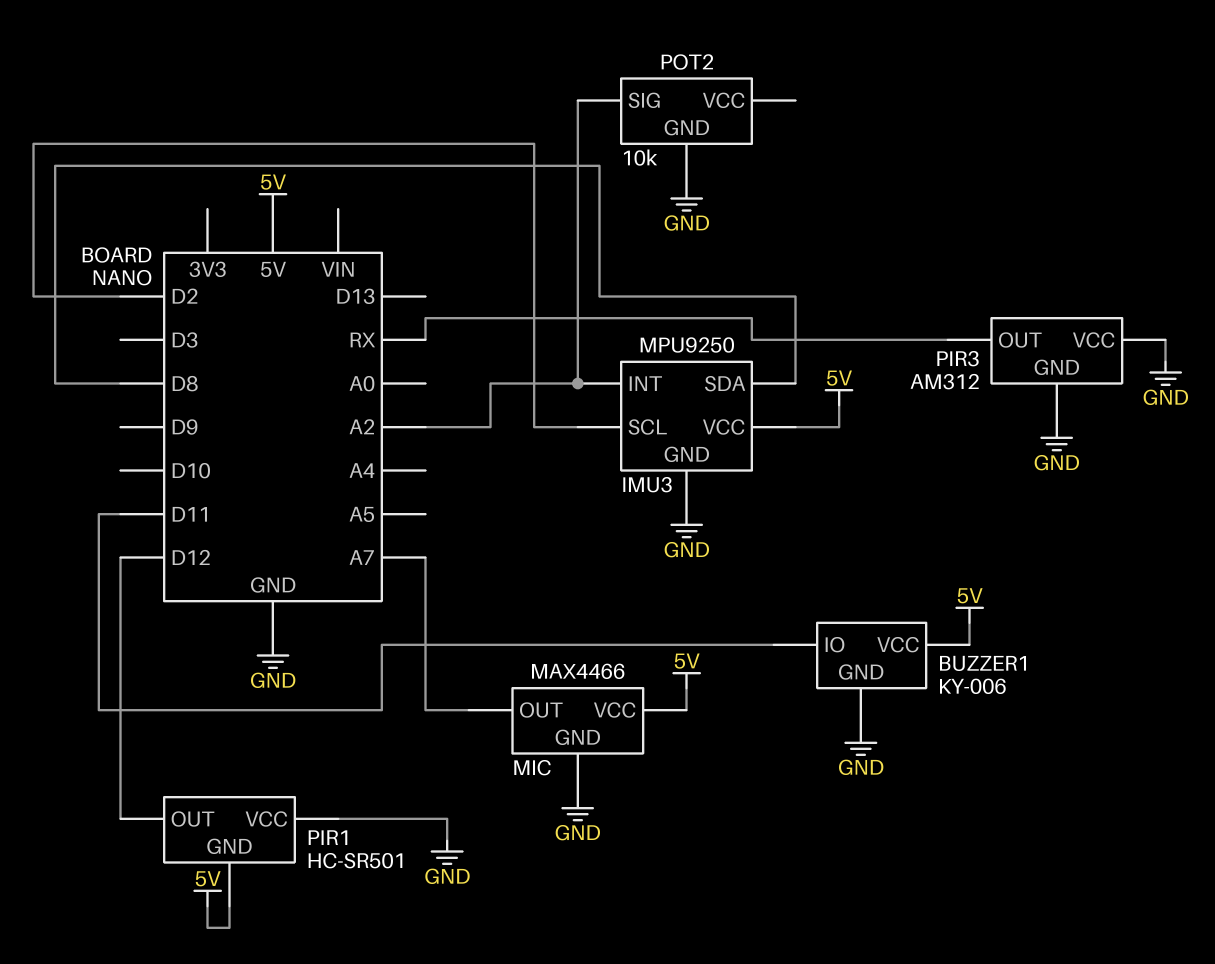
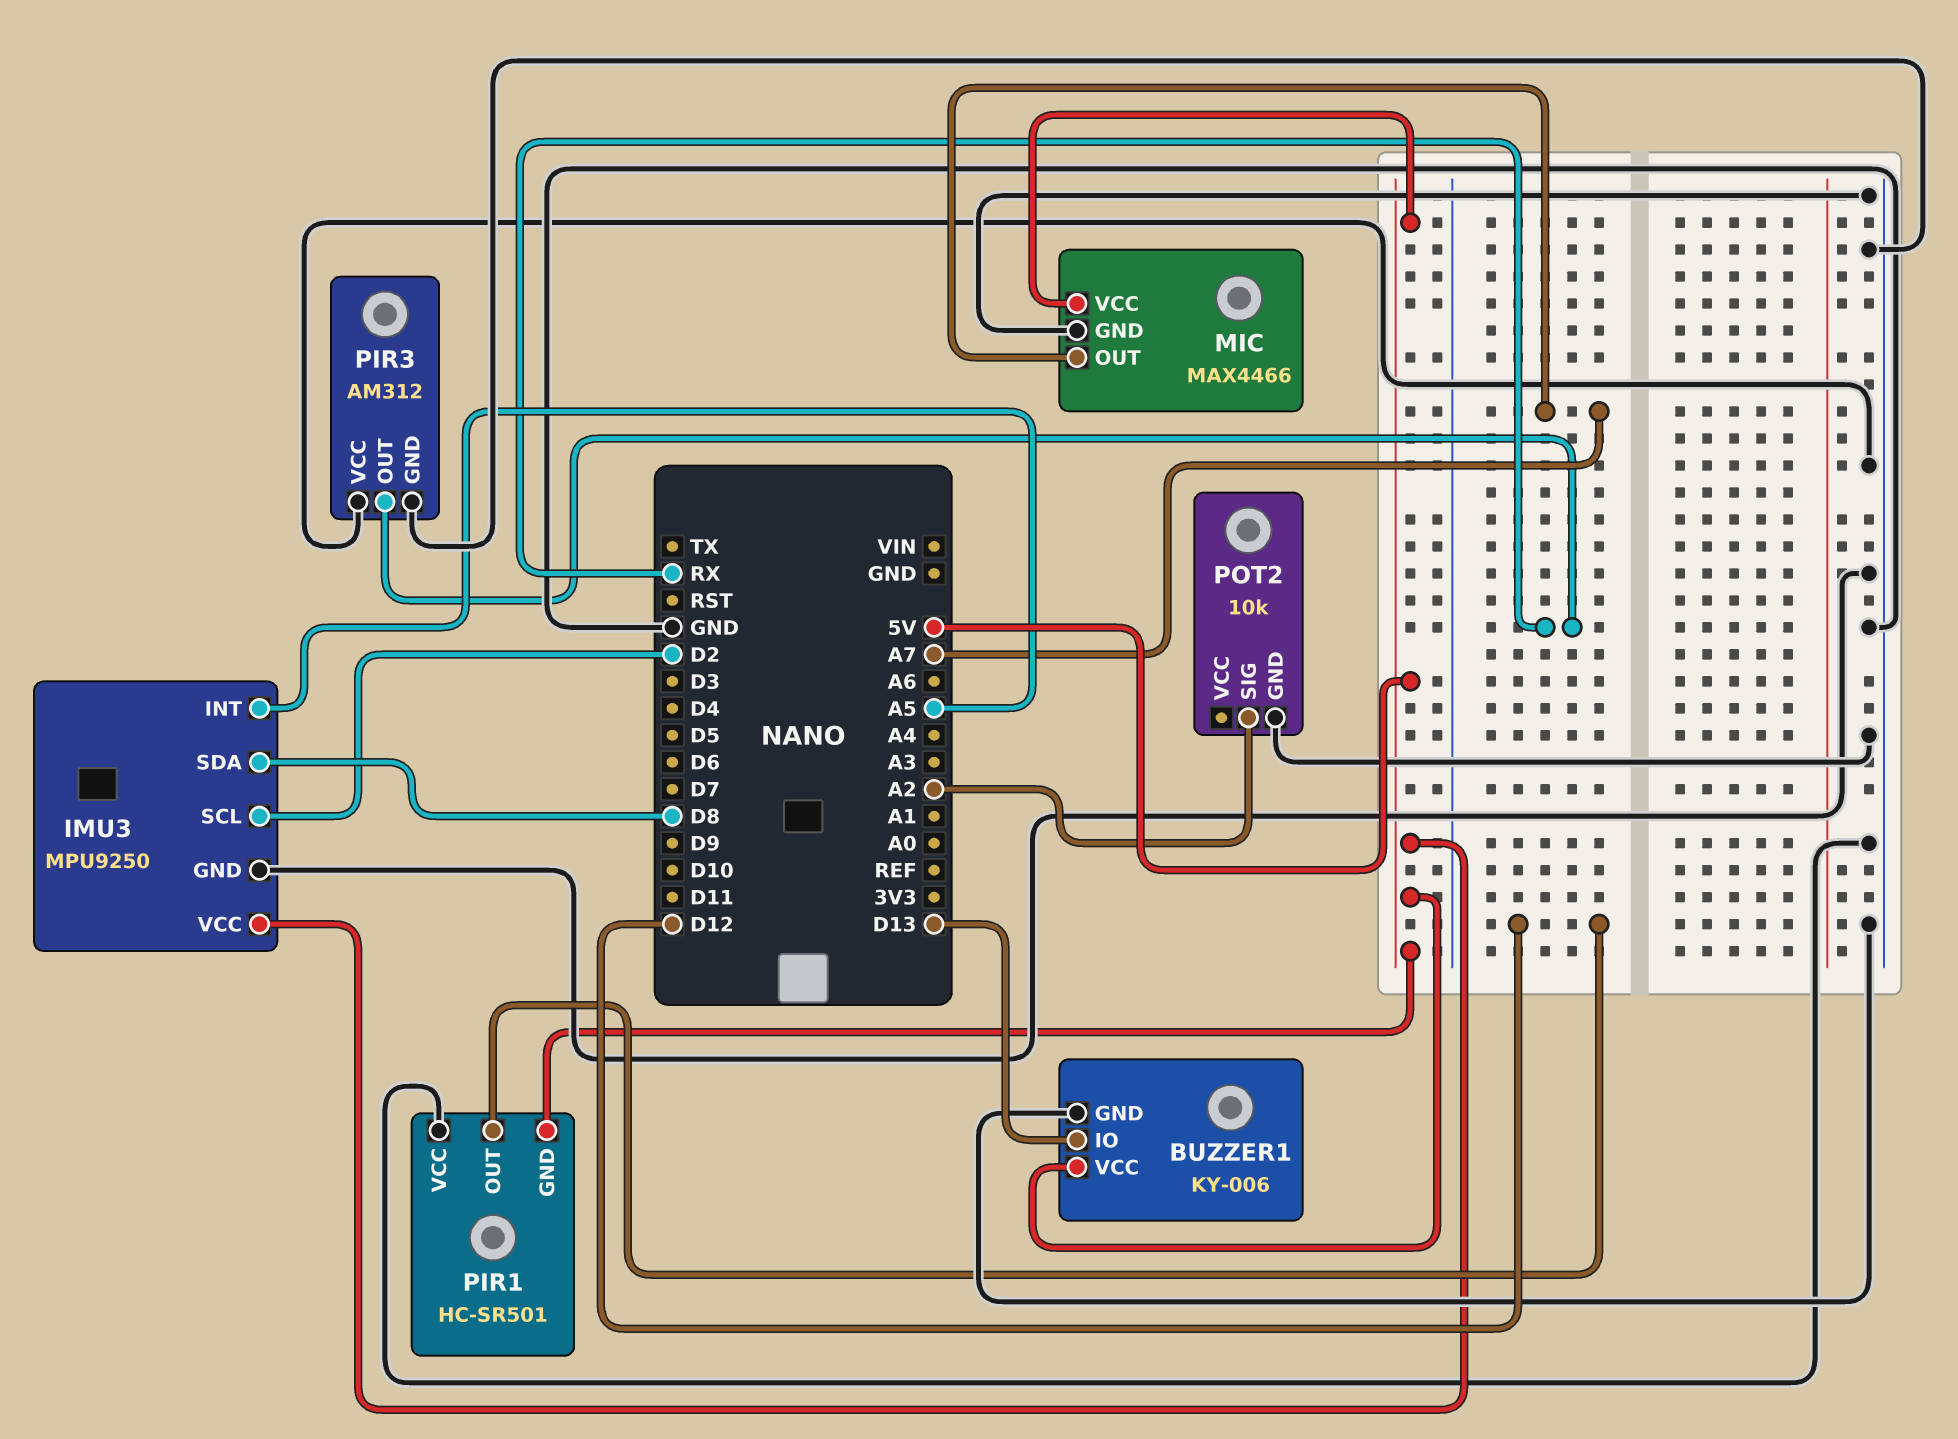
BUZZER1 pin IO: D11 -> D13
IMU3 pin INT: A2 -> A5

